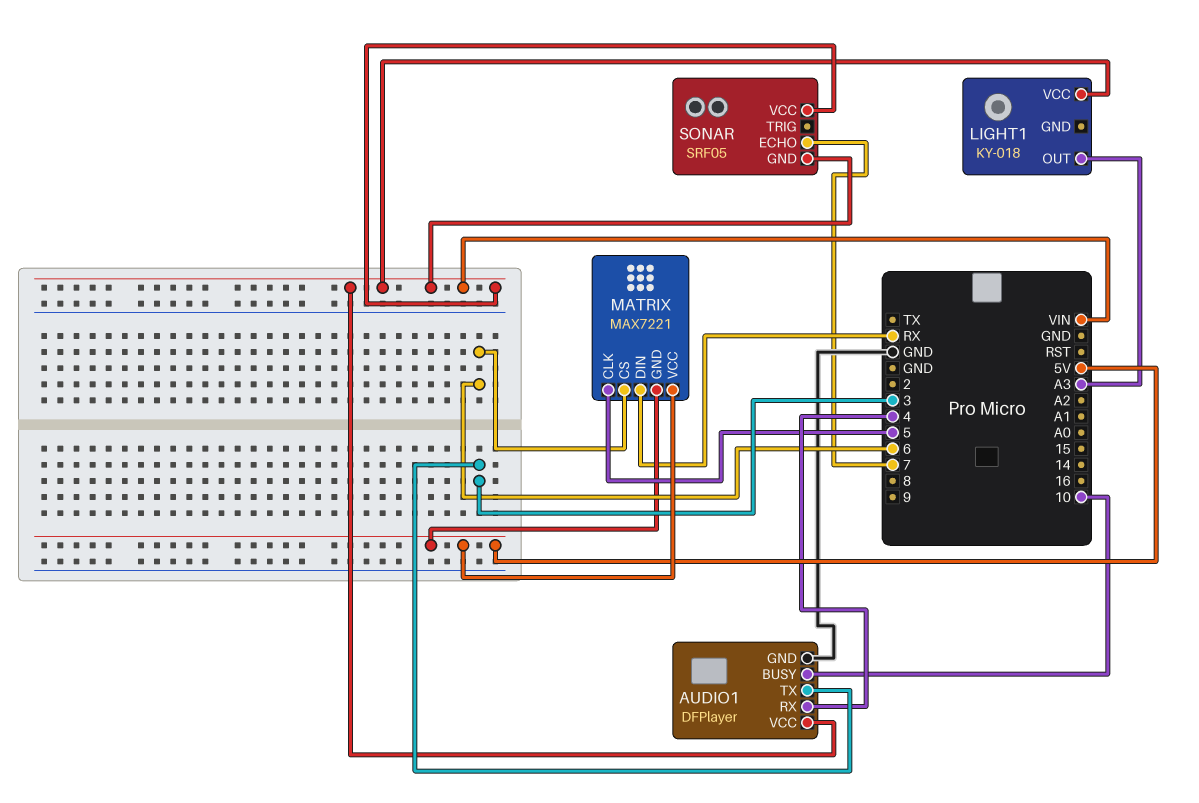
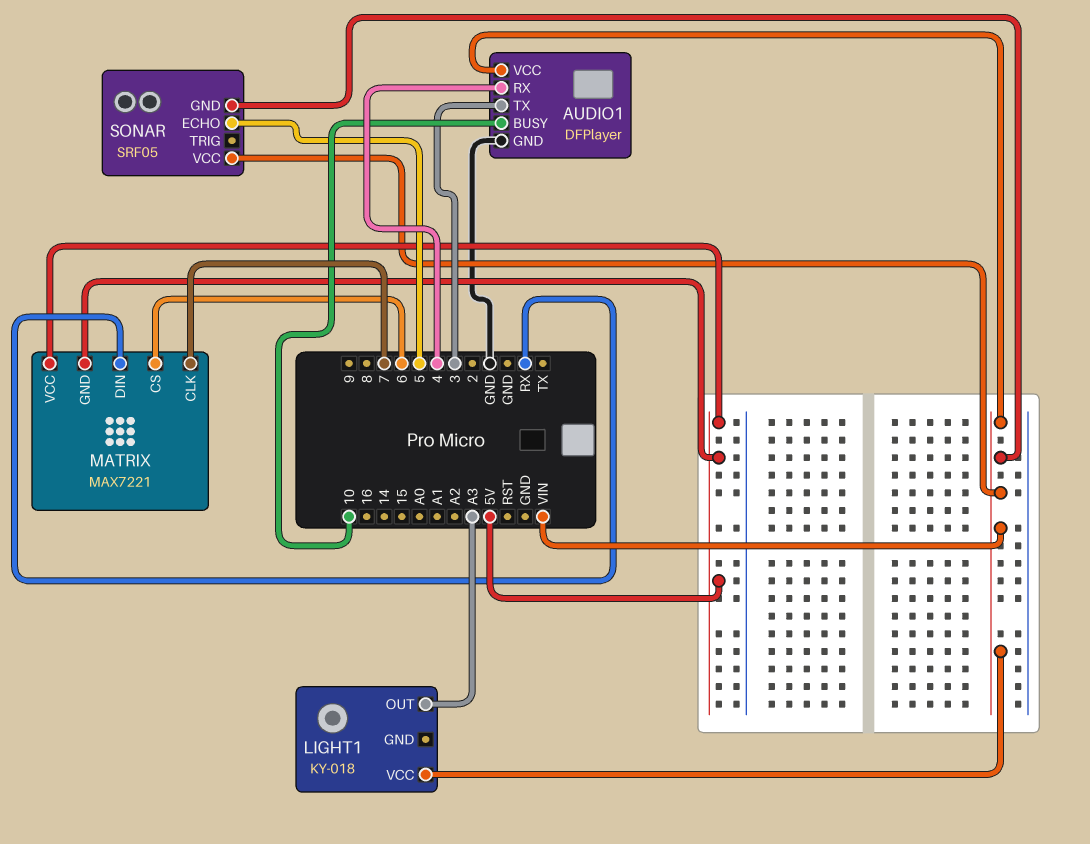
MATRIX pin CLK: 5 -> 7
SONAR pin ECHO: 7 -> 5

